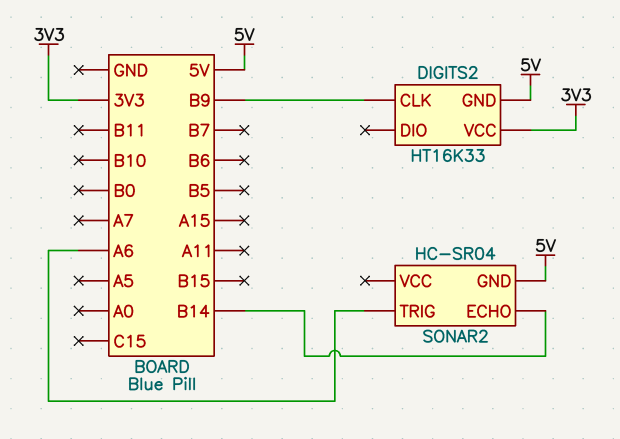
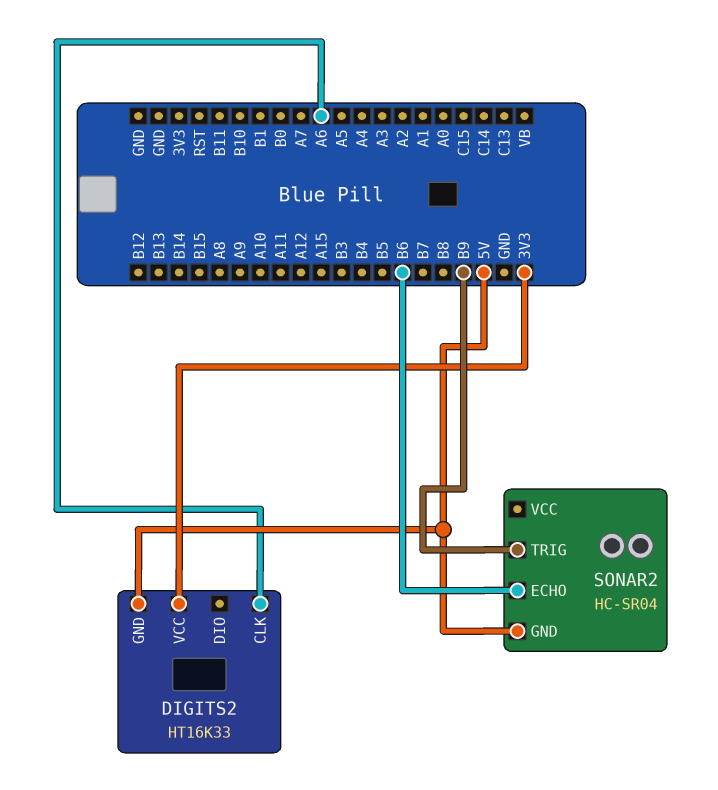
DIGITS2 pin CLK: B9 -> A6
SONAR2 pin ECHO: B14 -> B6
SONAR2 pin TRIG: A6 -> B9

